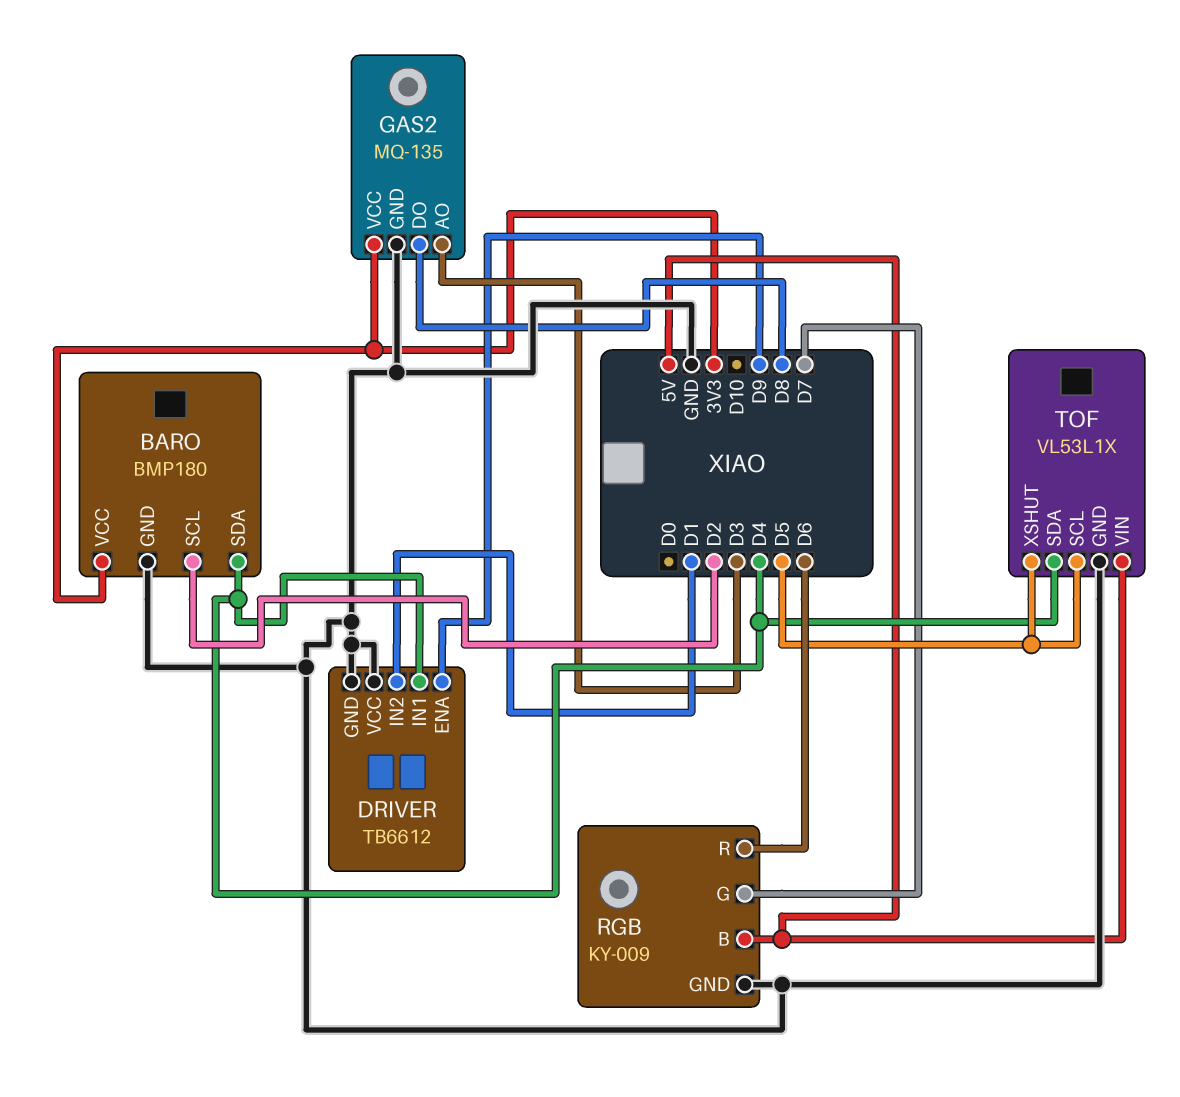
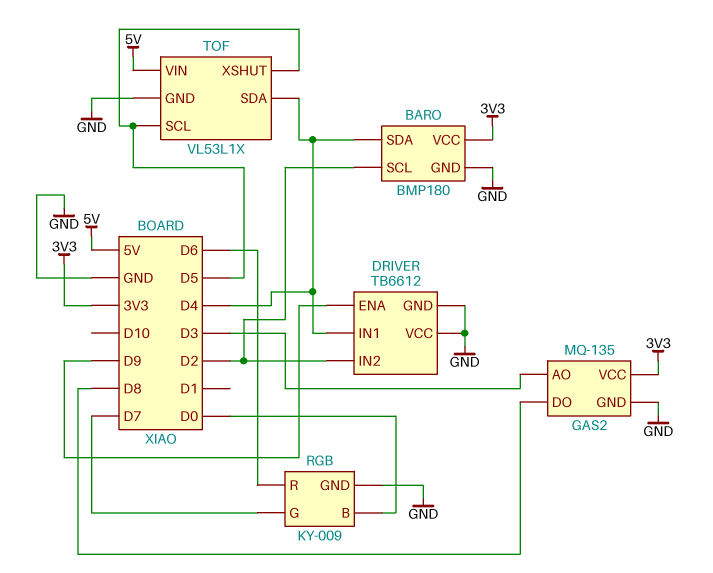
DRIVER pin IN2: D1 -> D2
RGB pin B: 5V -> D0

